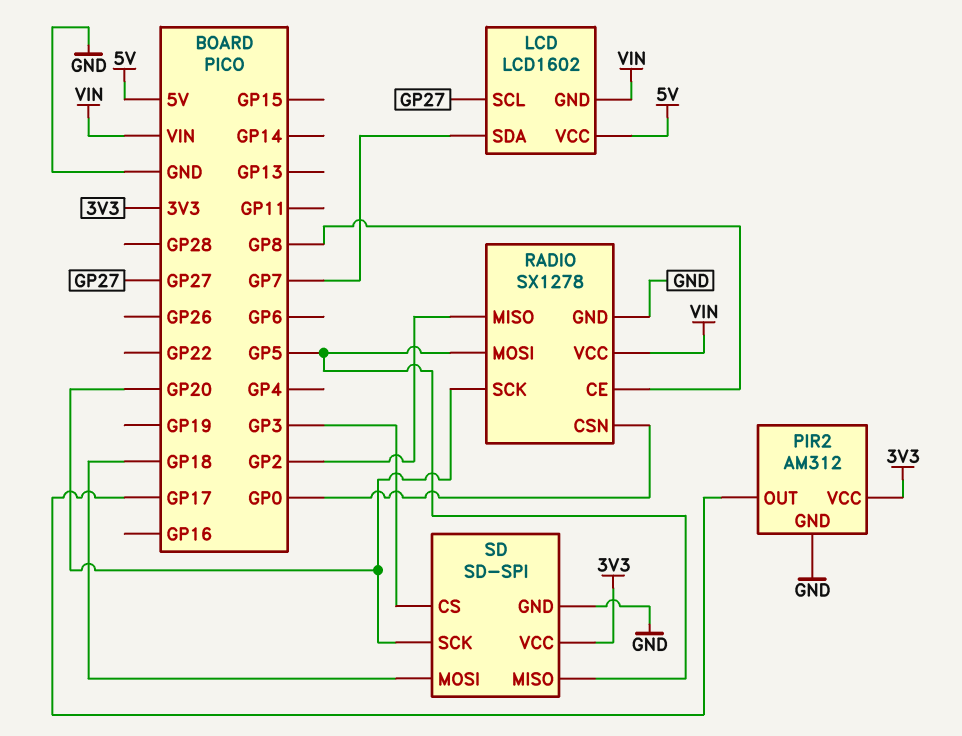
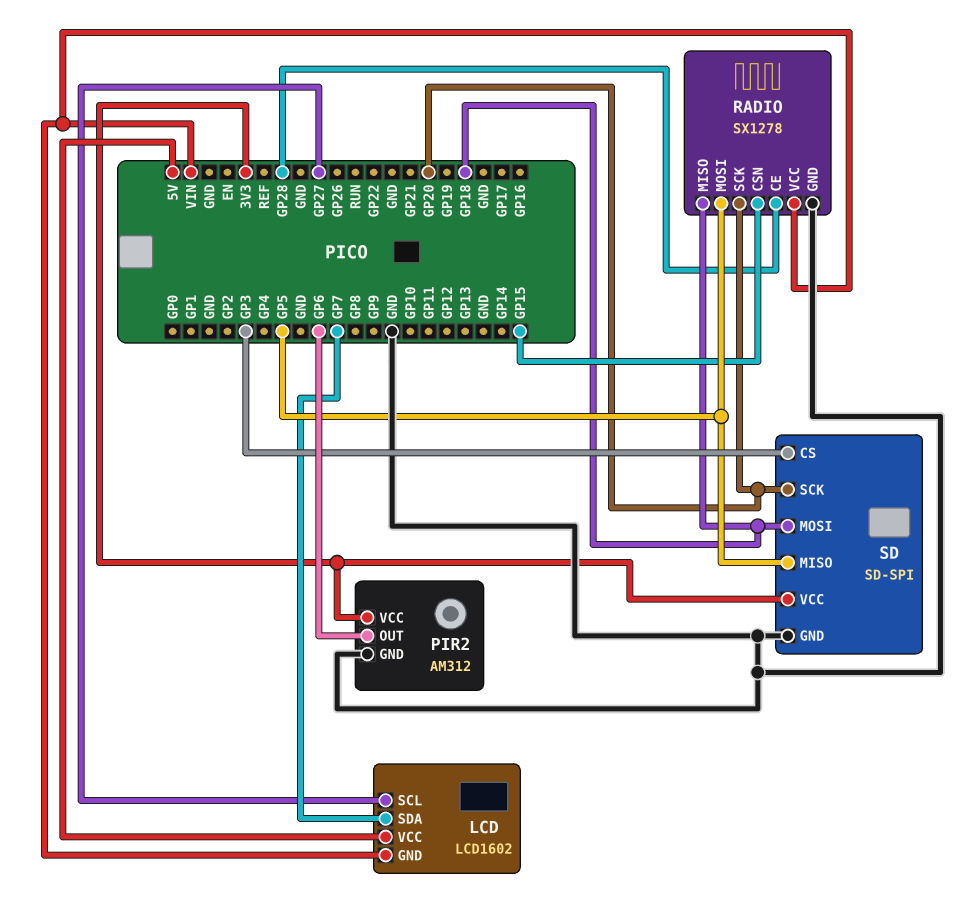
PIR2 pin OUT: GP17 -> GP6
RADIO pin CE: GP8 -> GP28
RADIO pin CSN: GP0 -> GP15
RADIO pin MISO: GP2 -> GP18

